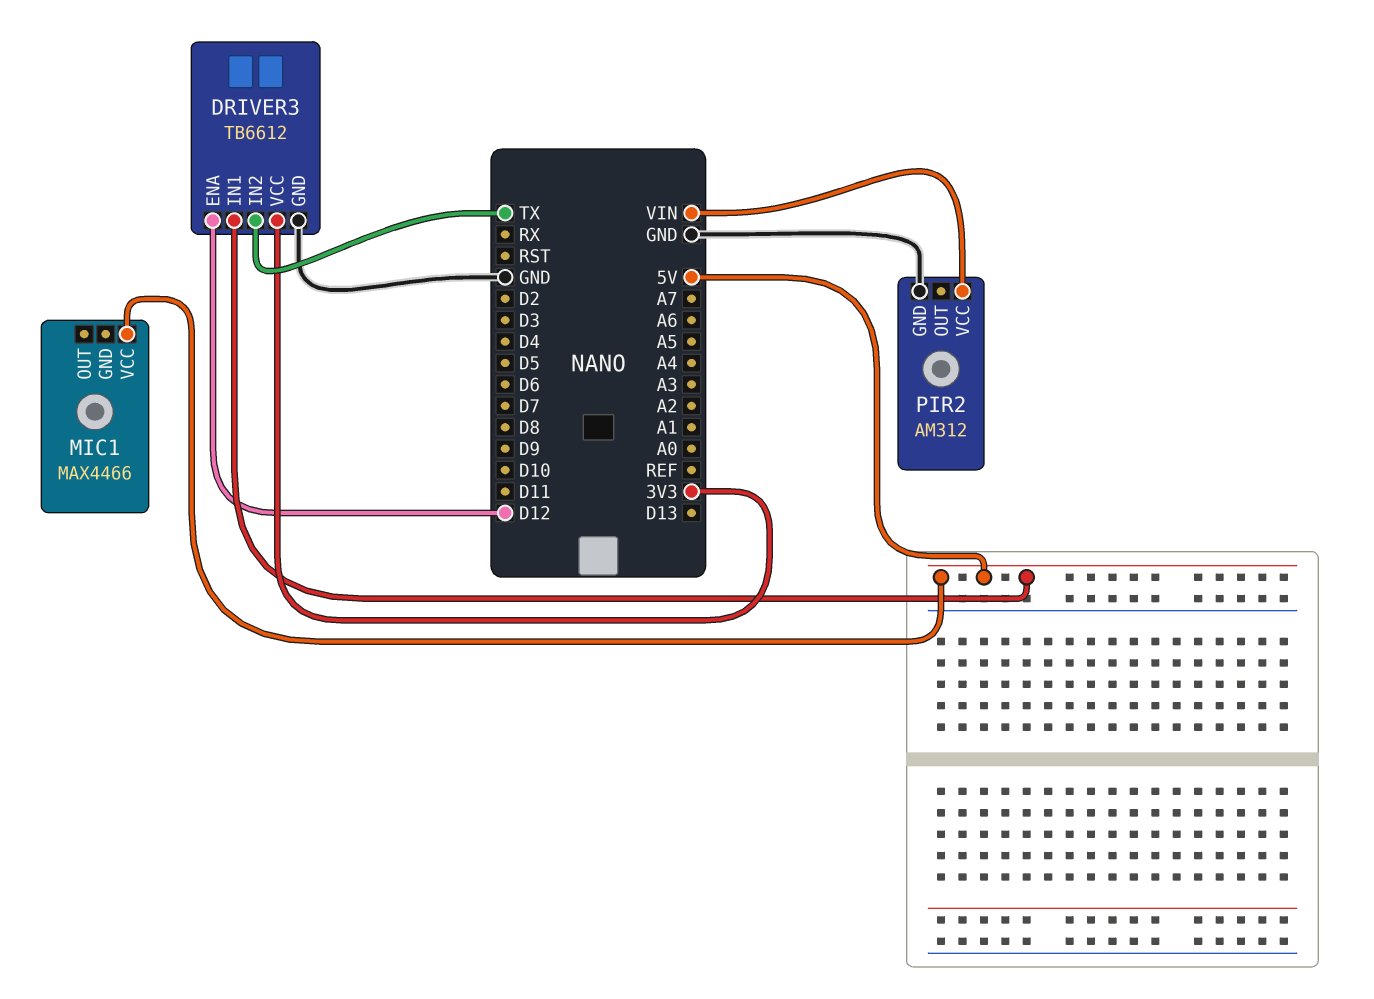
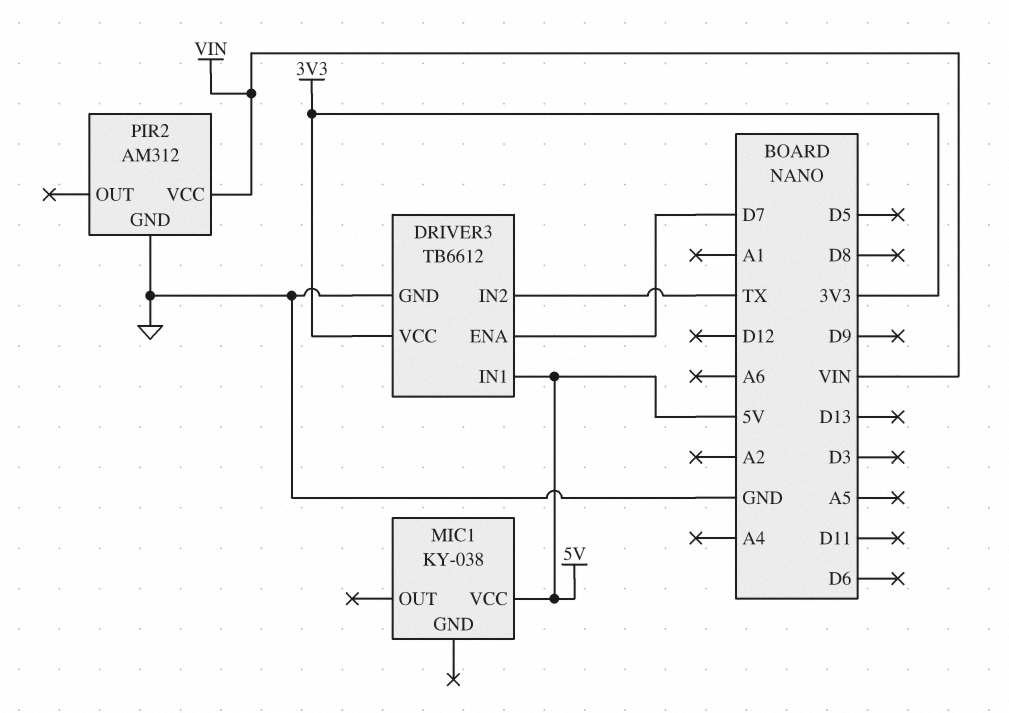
DRIVER3 pin ENA: D12 -> D7
MIC1: MAX4466 -> KY-038

